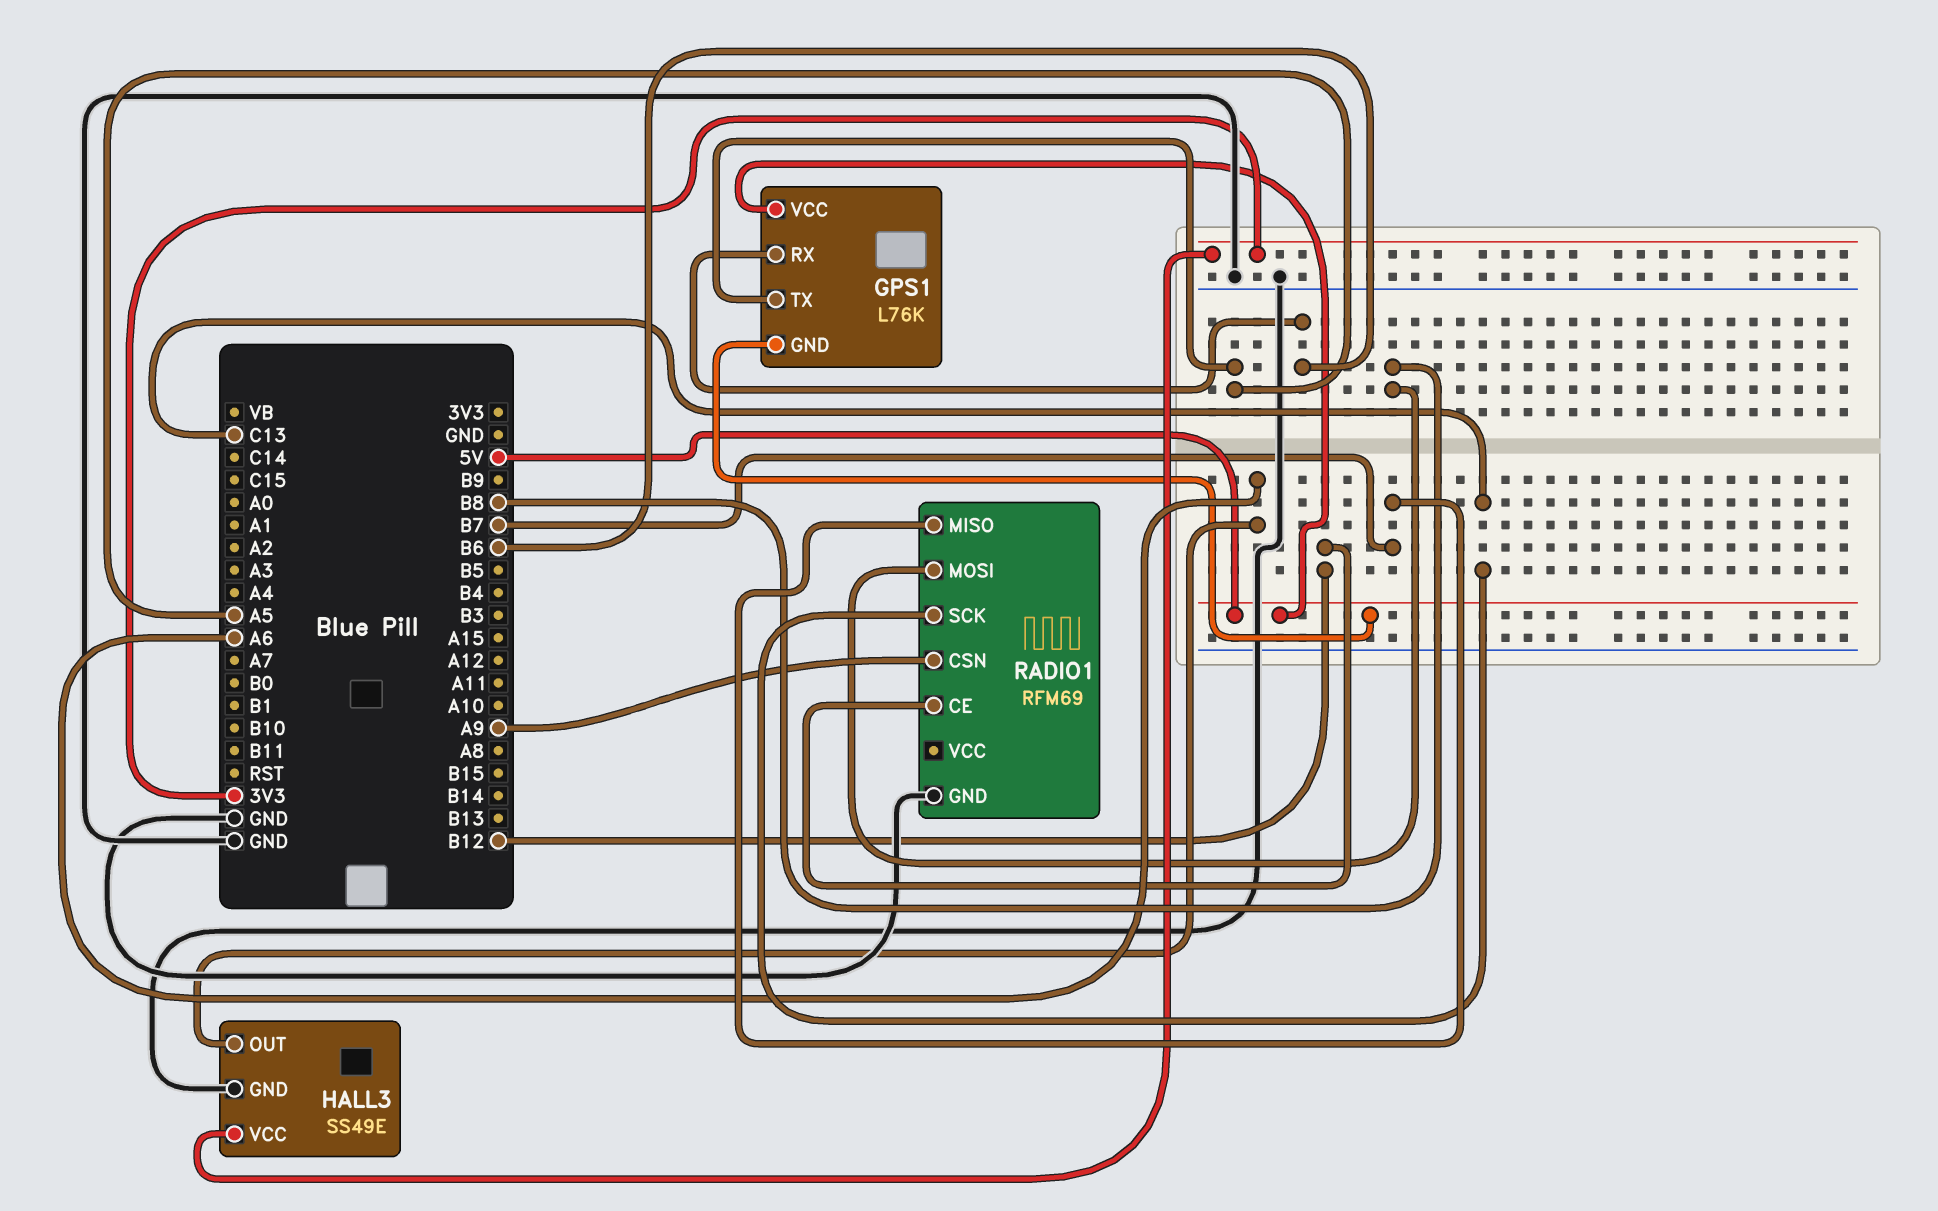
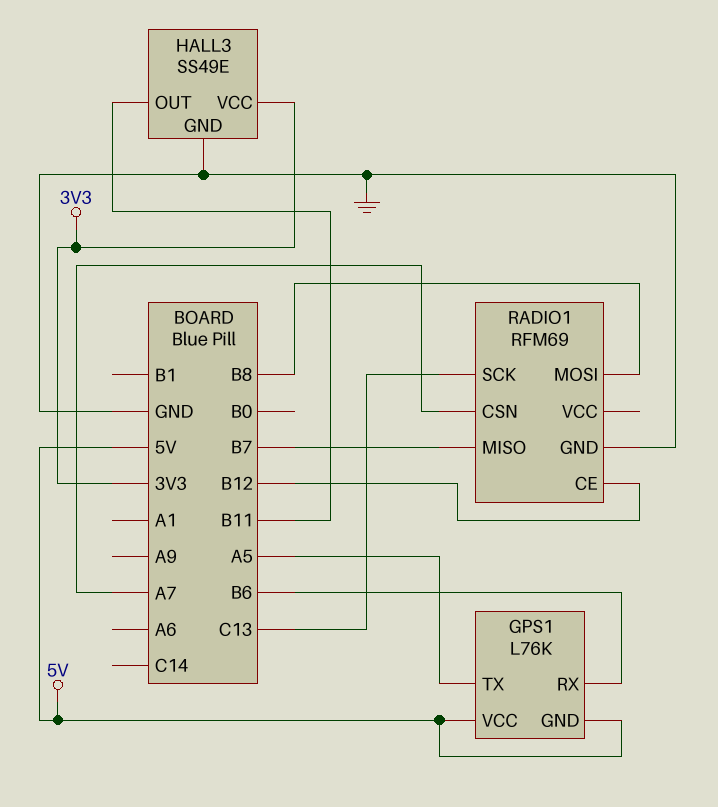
HALL3 pin OUT: A6 -> B11
RADIO1 pin CSN: A9 -> A7

